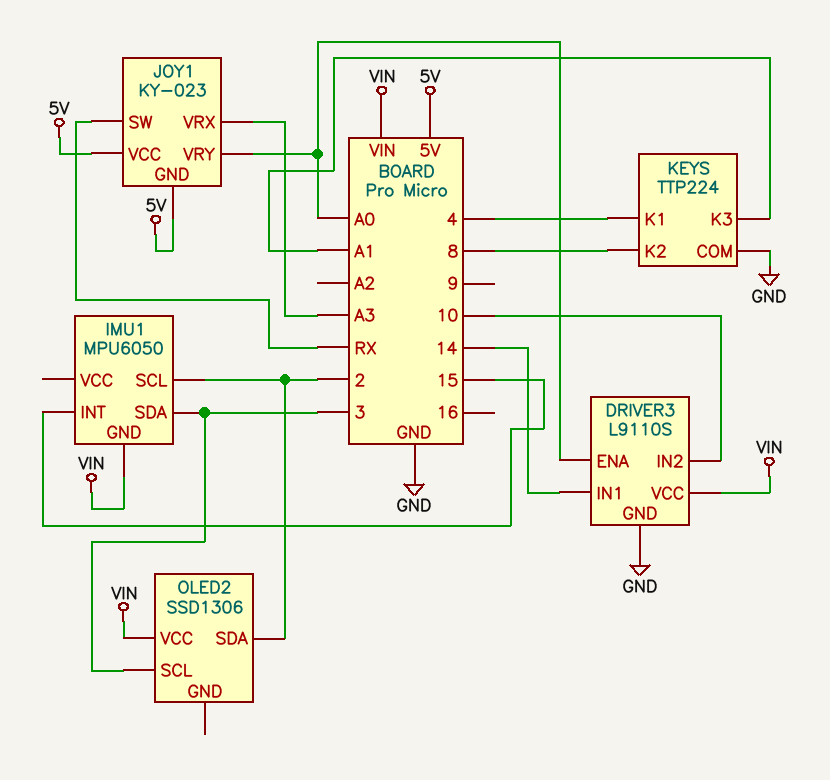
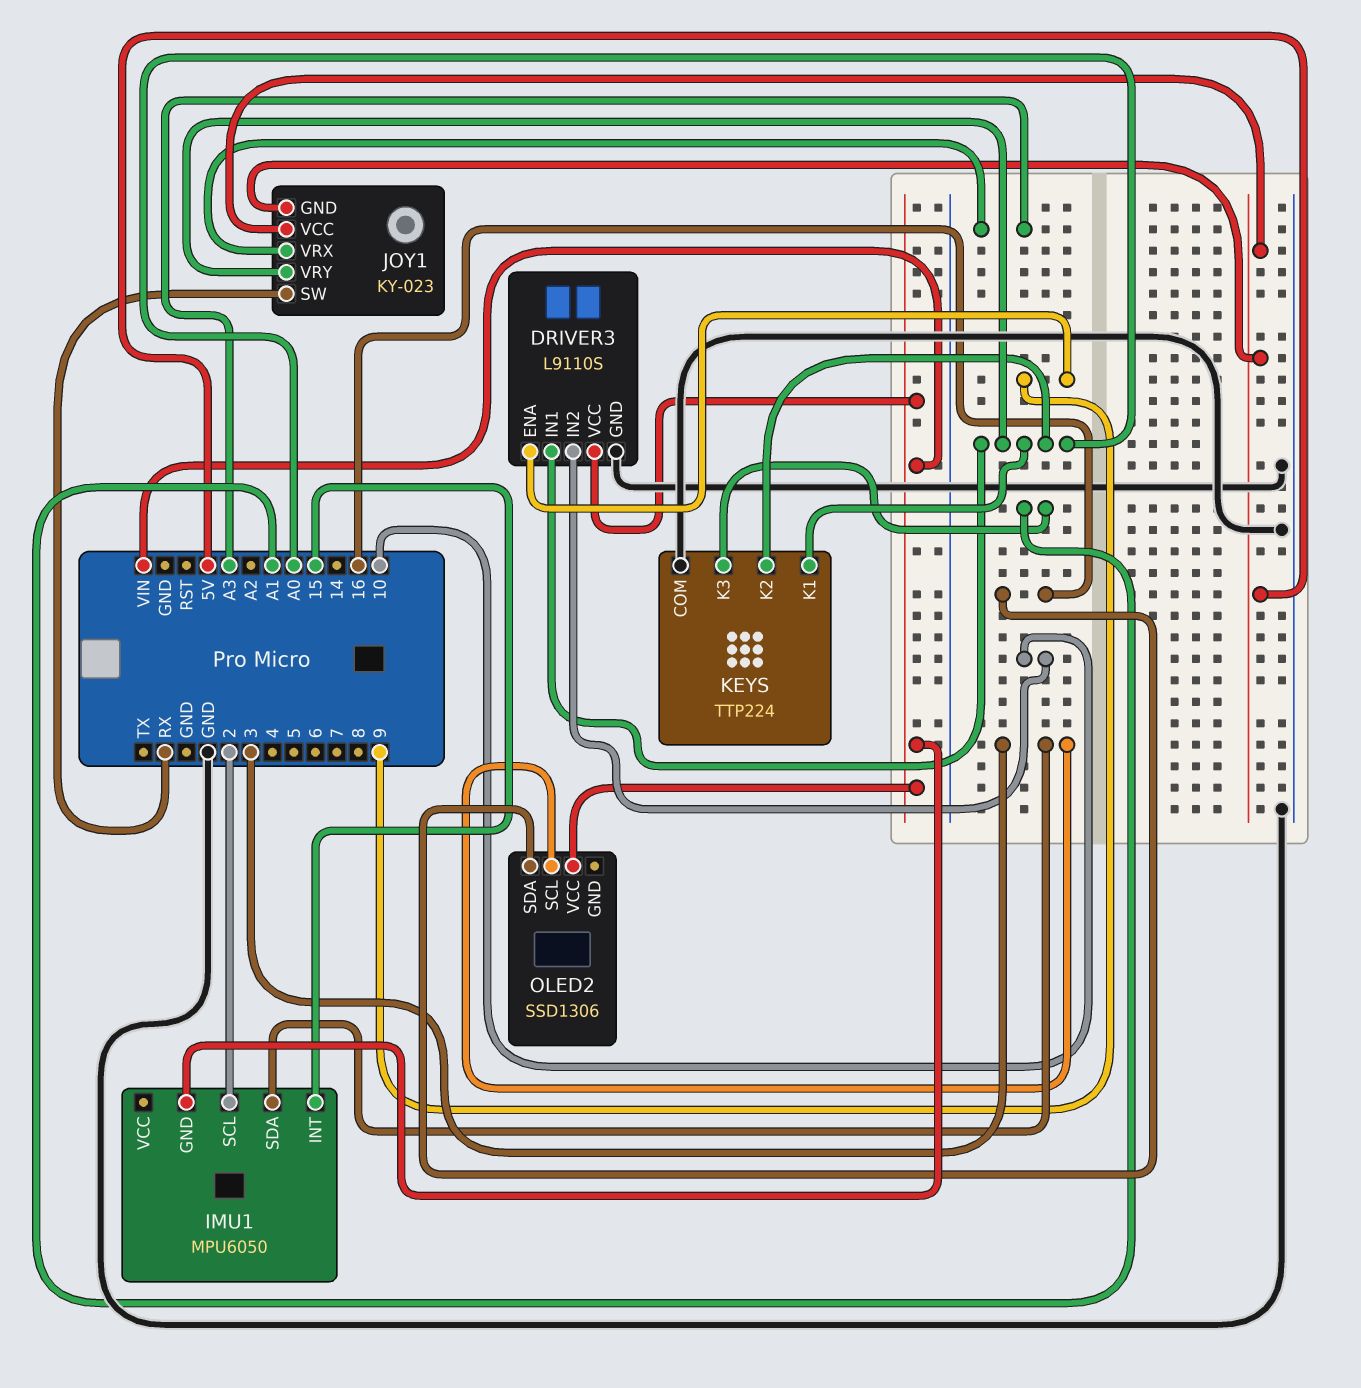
DRIVER3 pin ENA: A0 -> 9
DRIVER3 pin IN1: 14 -> A0
KEYS pin K1: 4 -> A0
KEYS pin K2: 8 -> A0
OLED2 pin SDA: 2 -> 16

